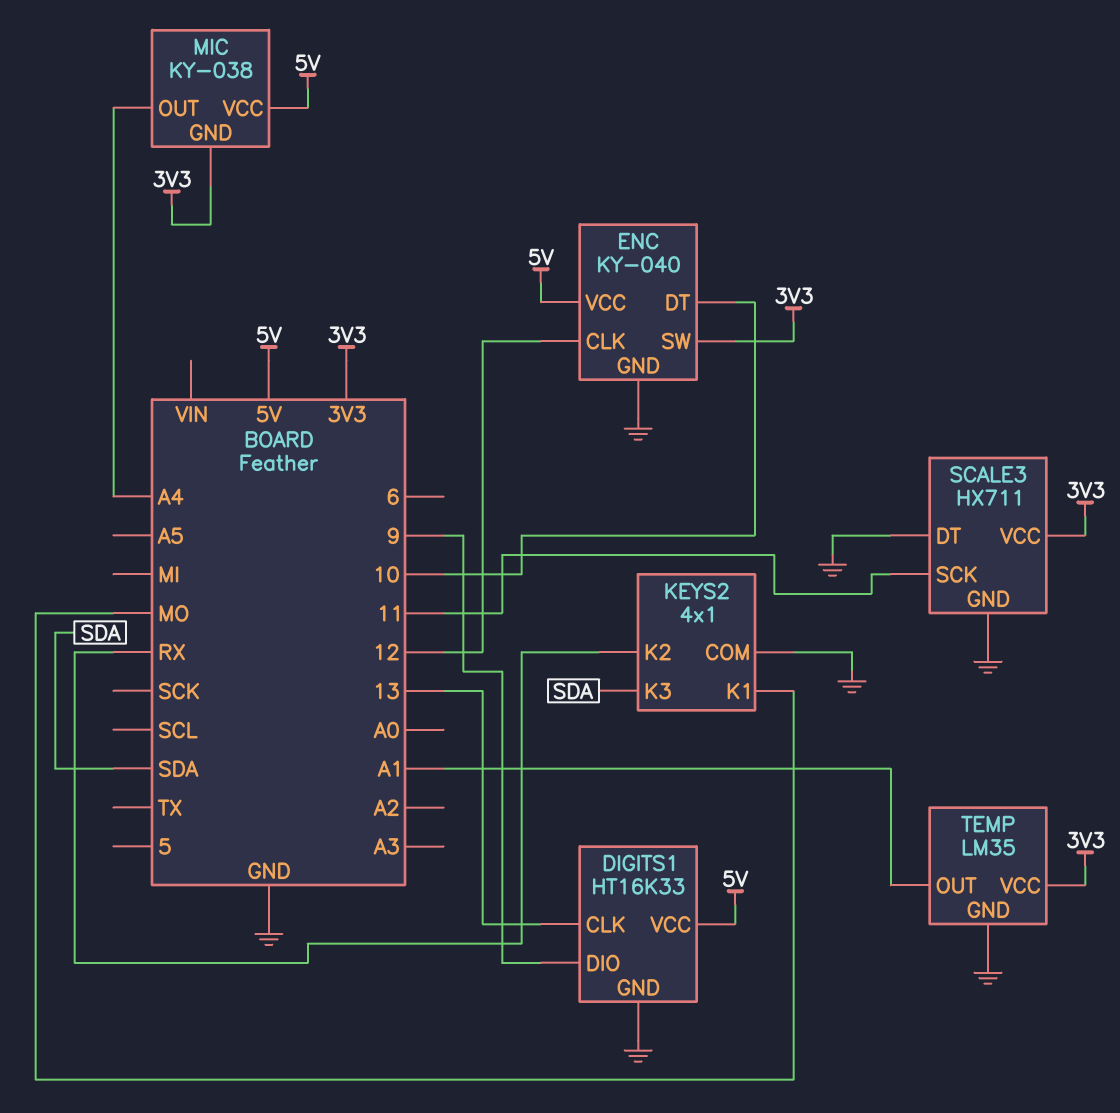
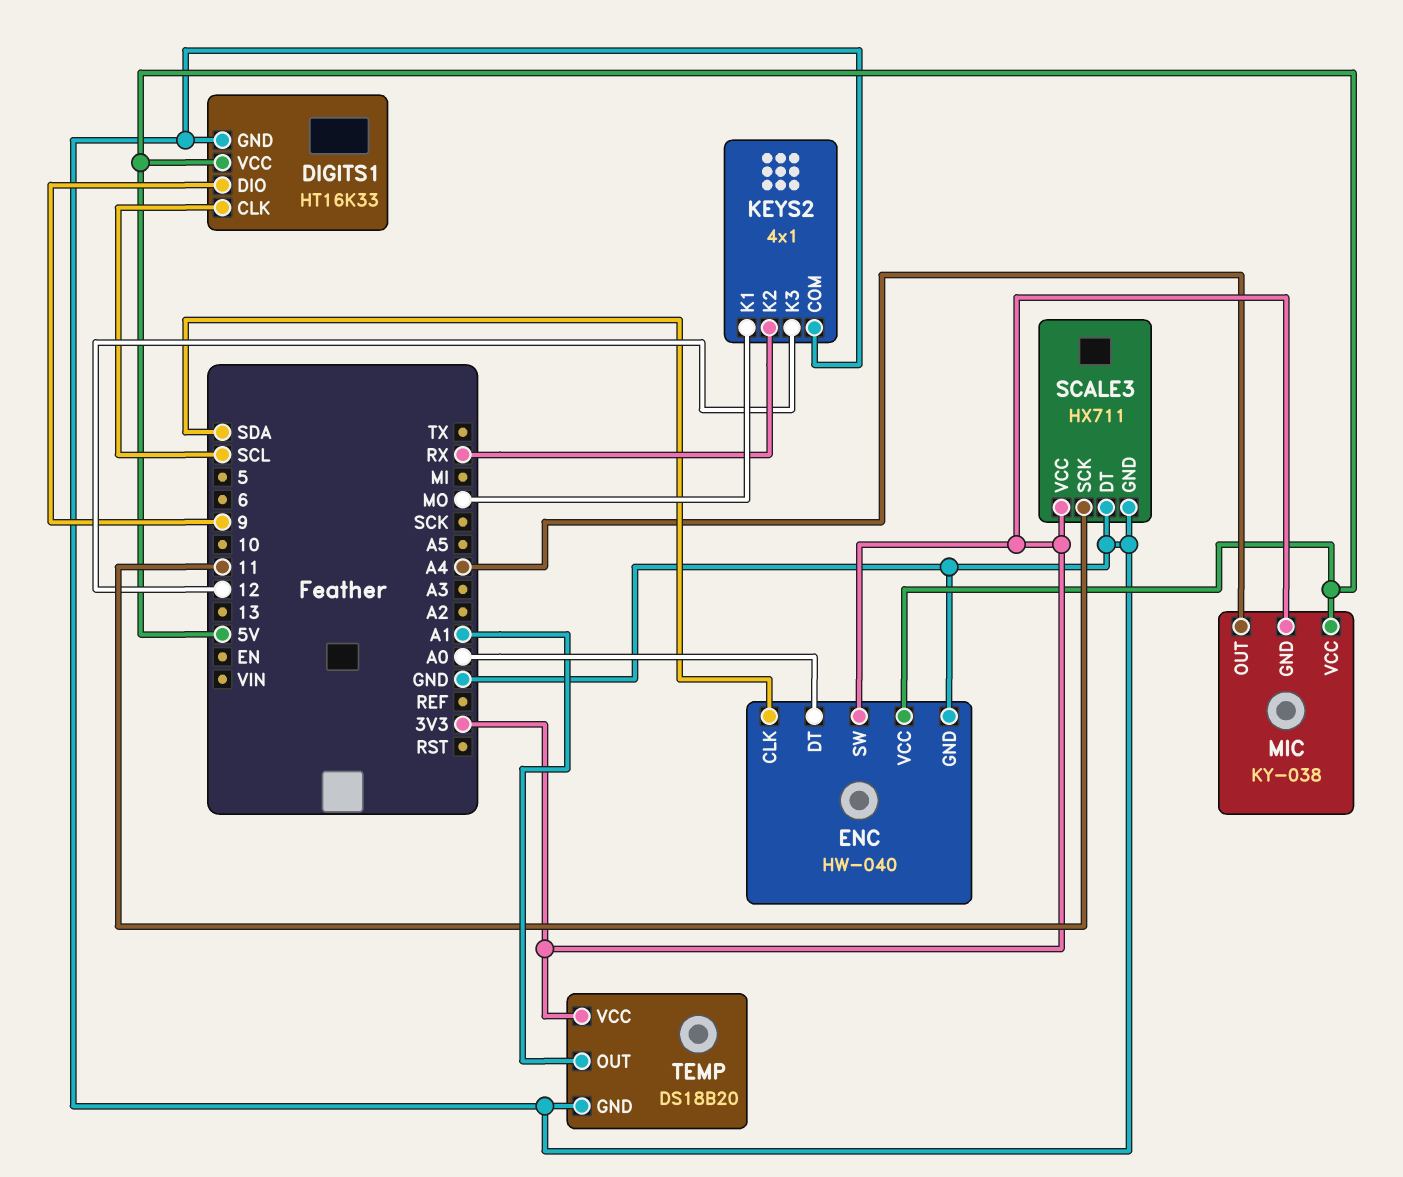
DIGITS1 pin CLK: 13 -> SCL
ENC: KY-040 -> HW-040
ENC pin CLK: 12 -> SDA
ENC pin DT: 10 -> A0
KEYS2 pin K3: SDA -> 12
TEMP: LM35 -> DS18B20

